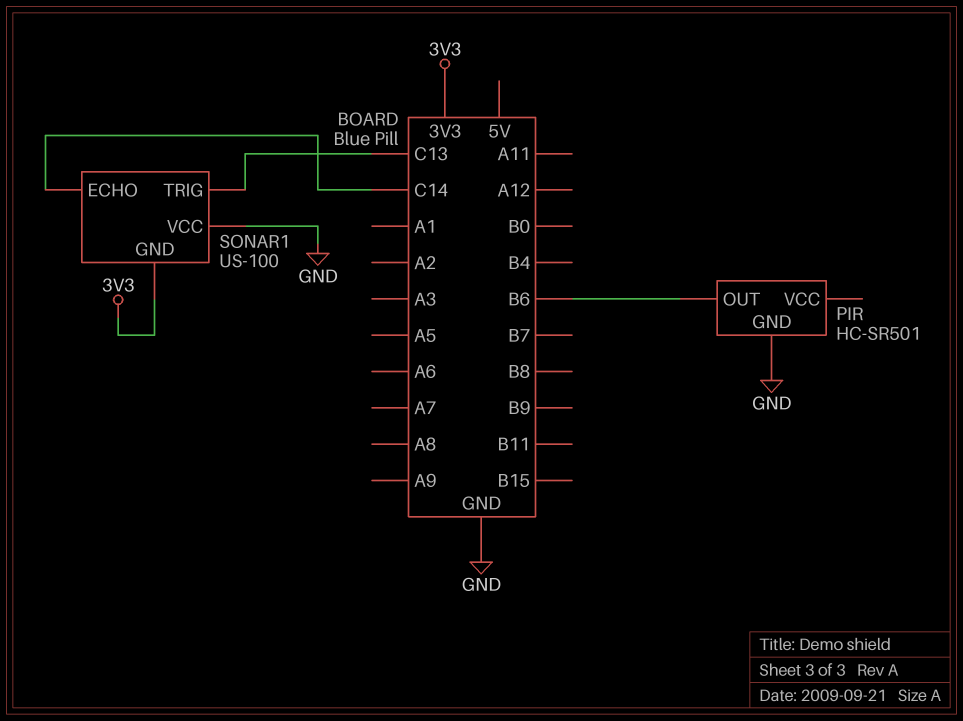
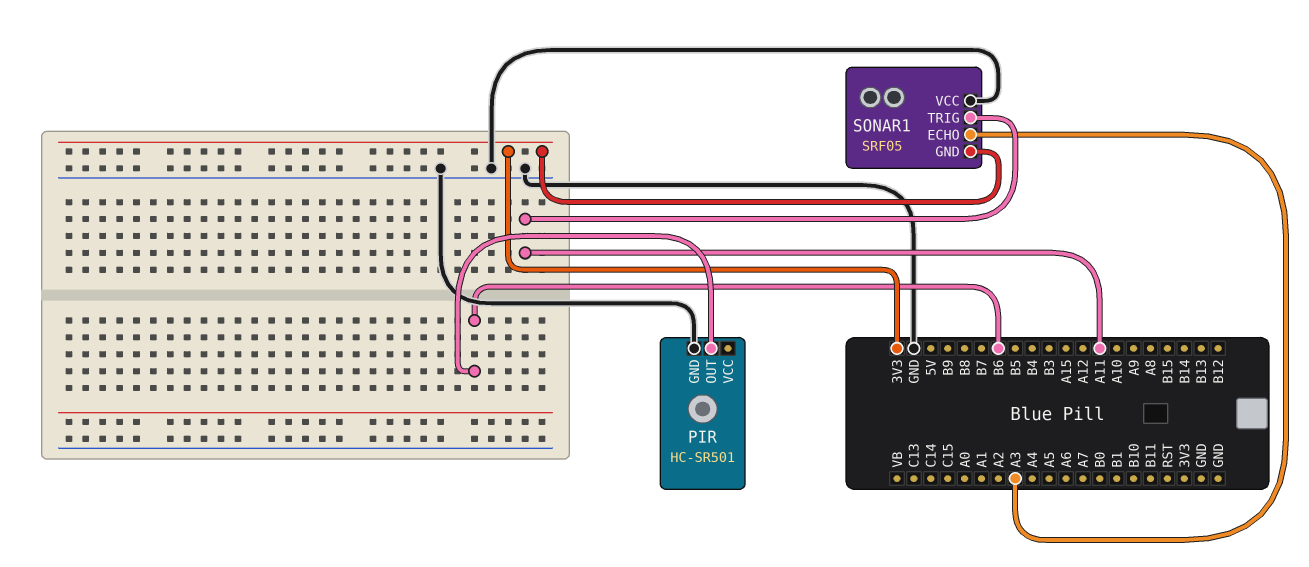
SONAR1: US-100 -> SRF05
SONAR1 pin ECHO: C14 -> A3
SONAR1 pin TRIG: C13 -> A11

